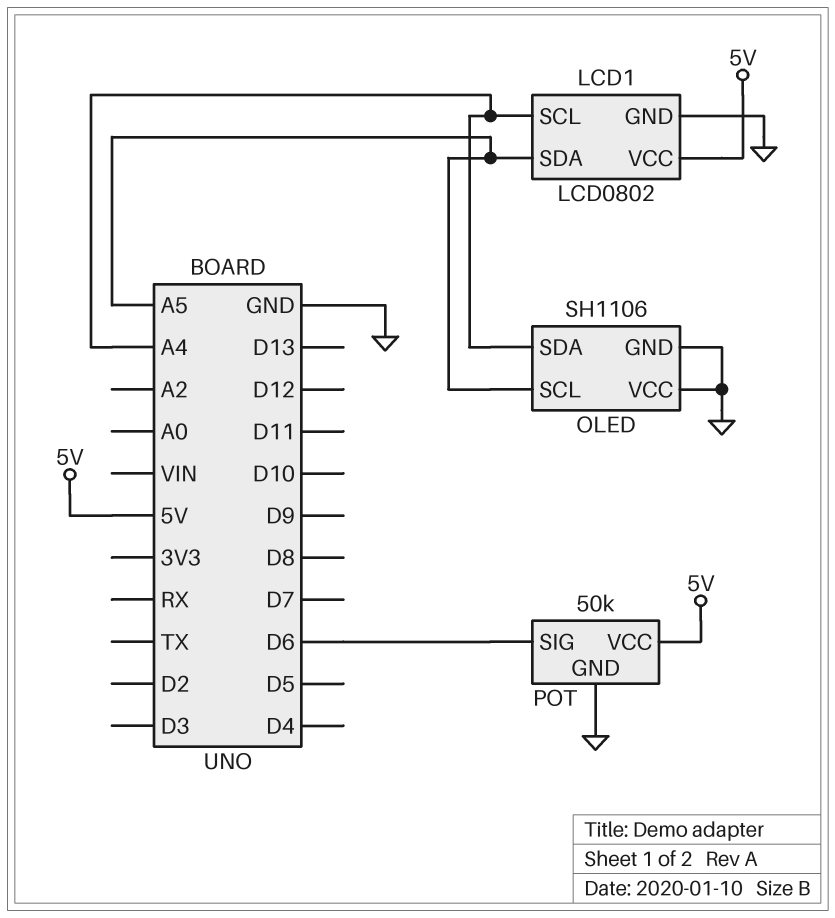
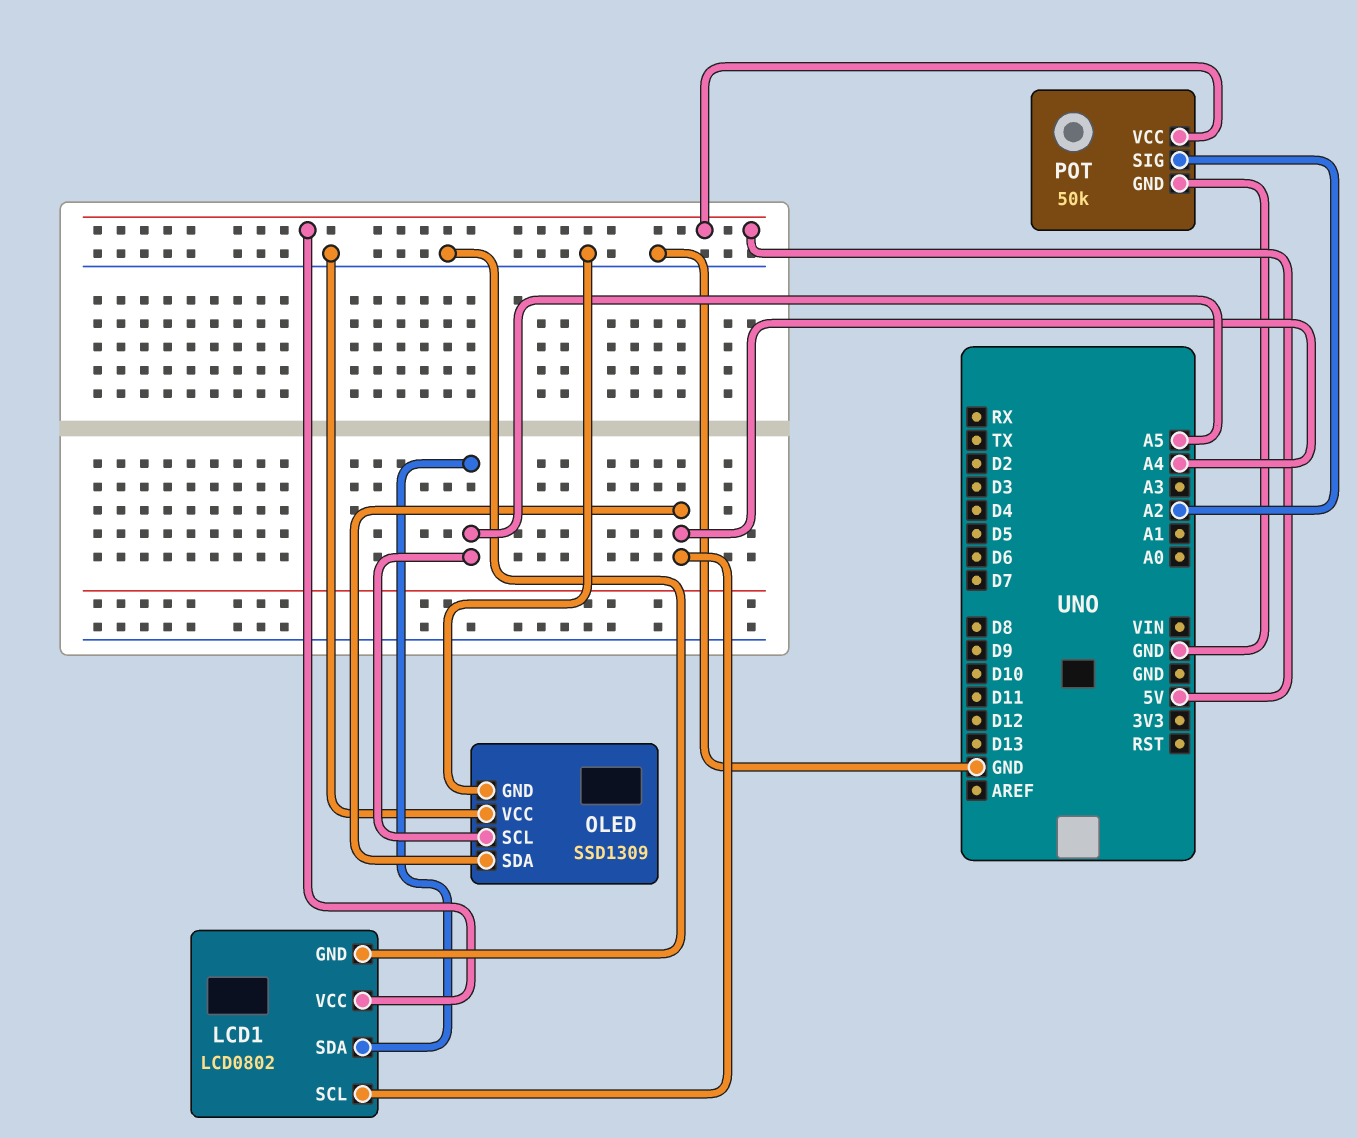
OLED: SH1106 -> SSD1309
POT pin SIG: D6 -> A2

